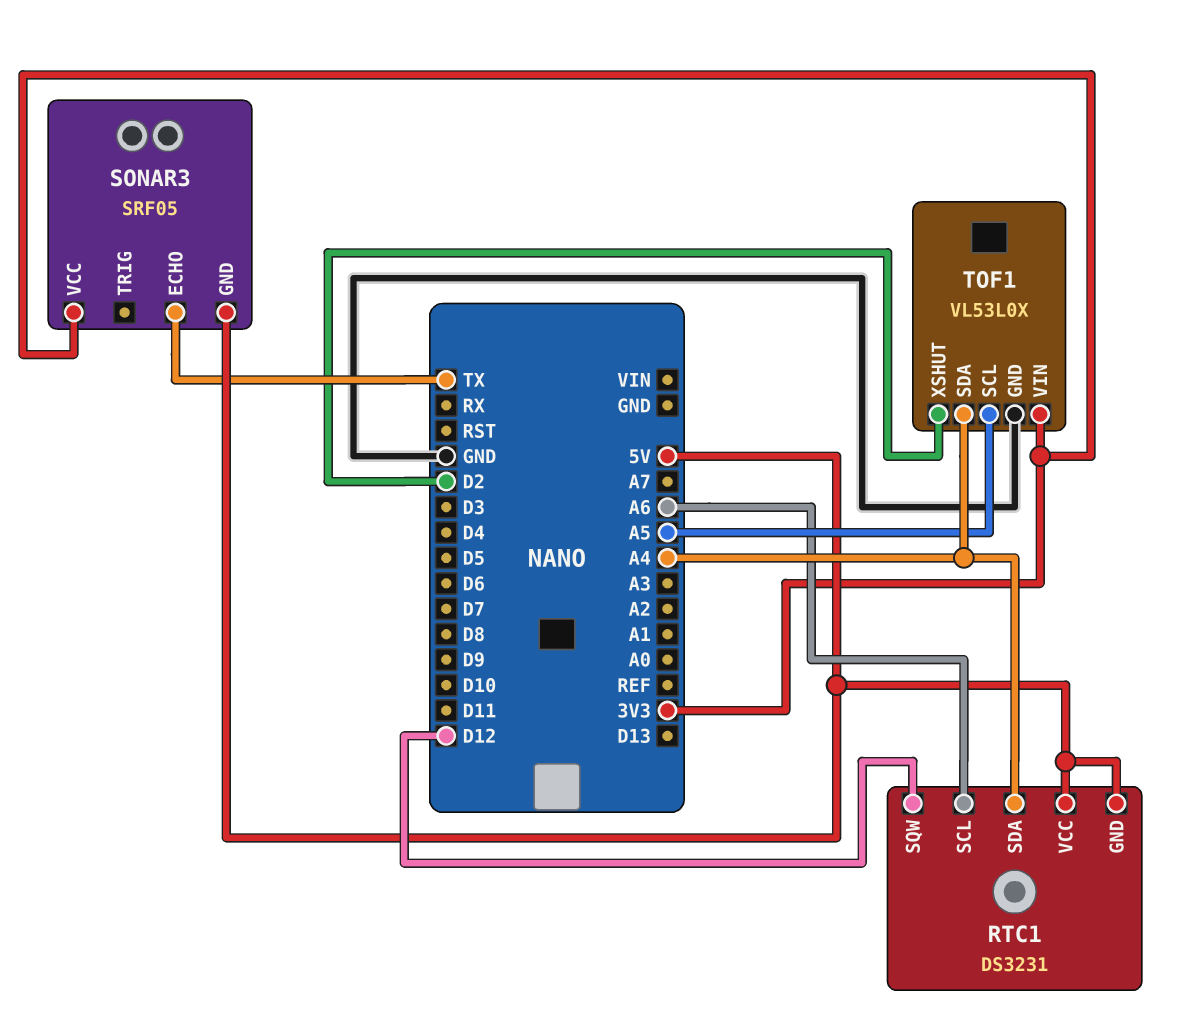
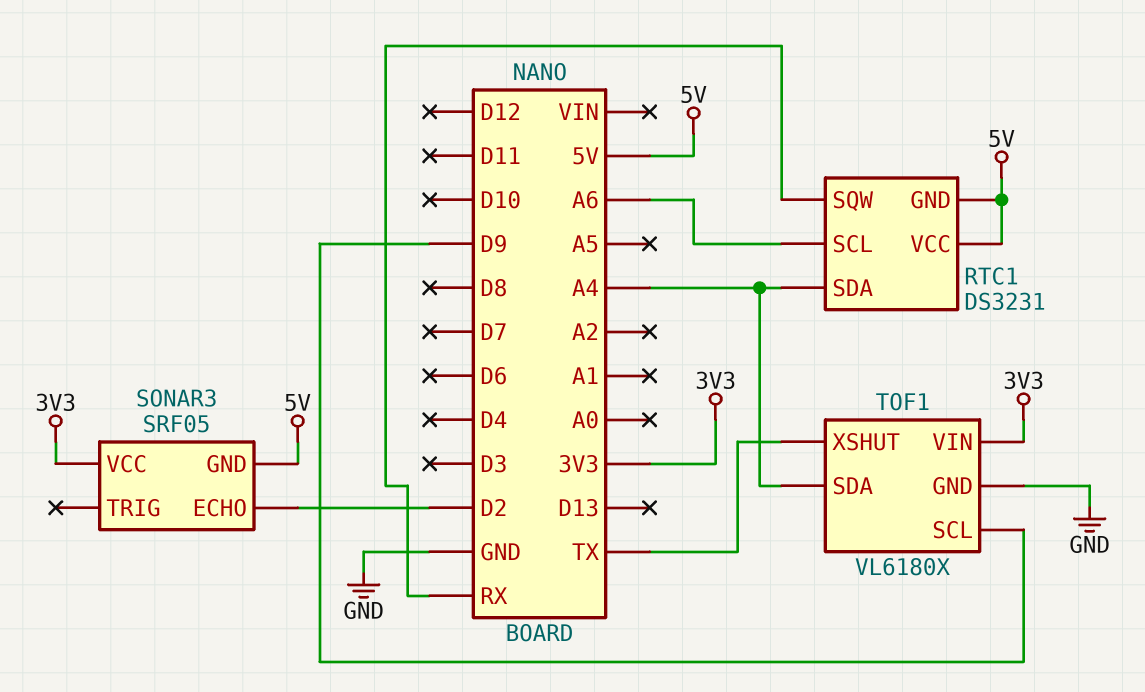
RTC1 pin SQW: D12 -> RX
SONAR3 pin ECHO: TX -> D2
TOF1: VL53L0X -> VL6180X
TOF1 pin SCL: A5 -> D9
TOF1 pin XSHUT: D2 -> TX

